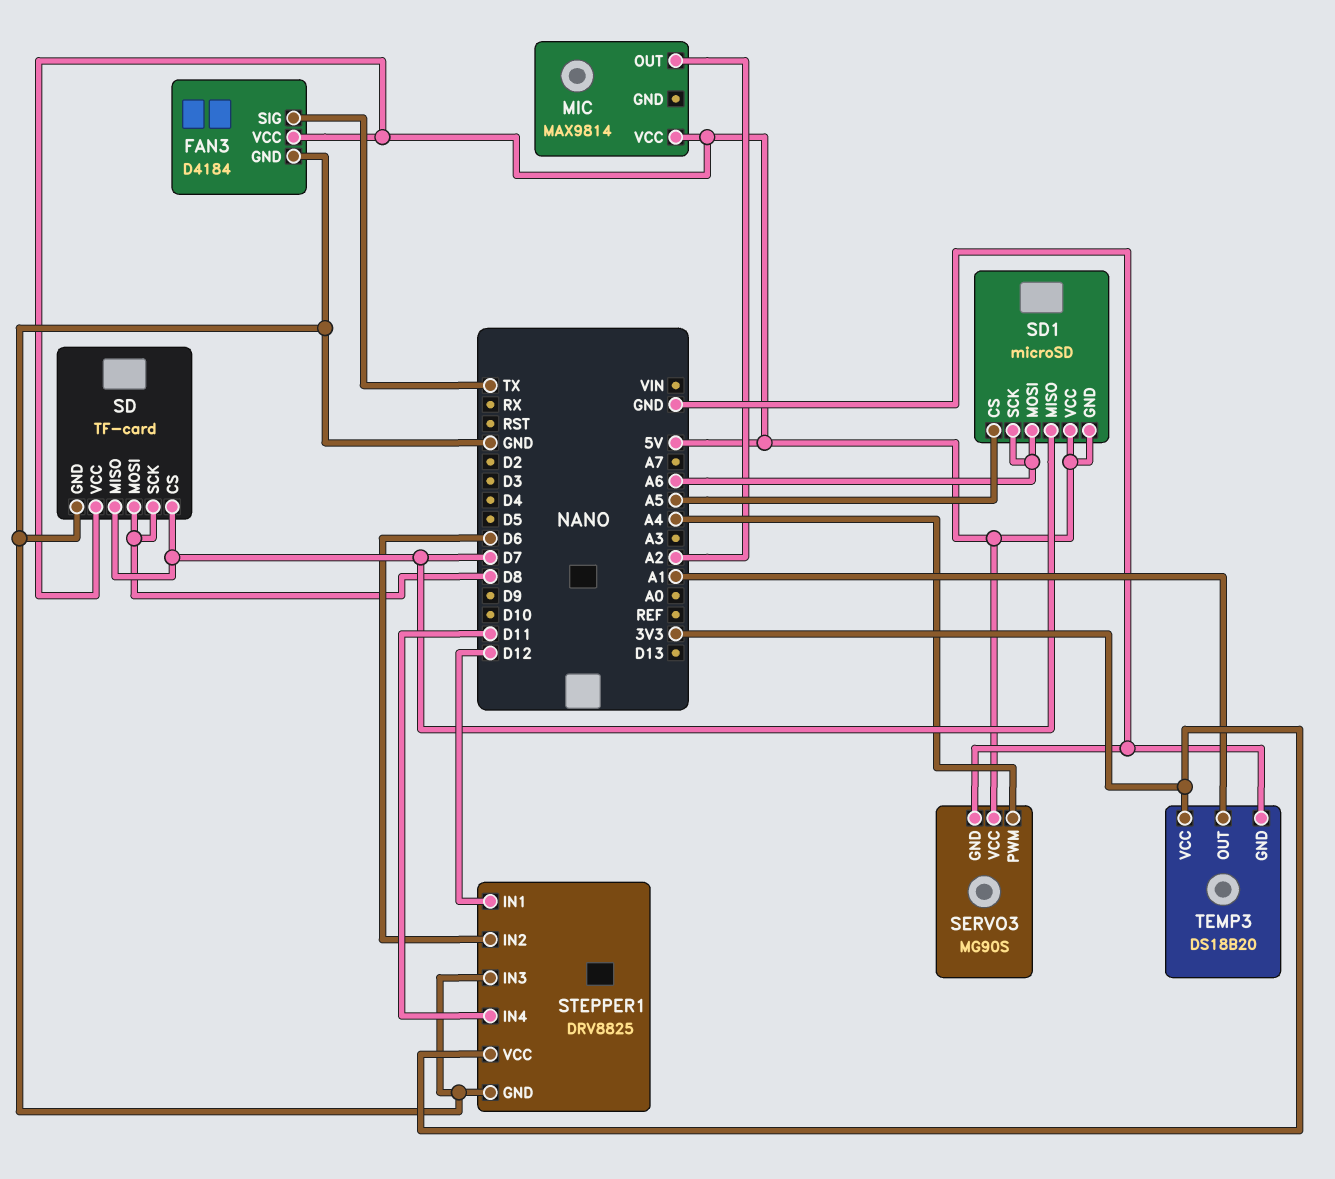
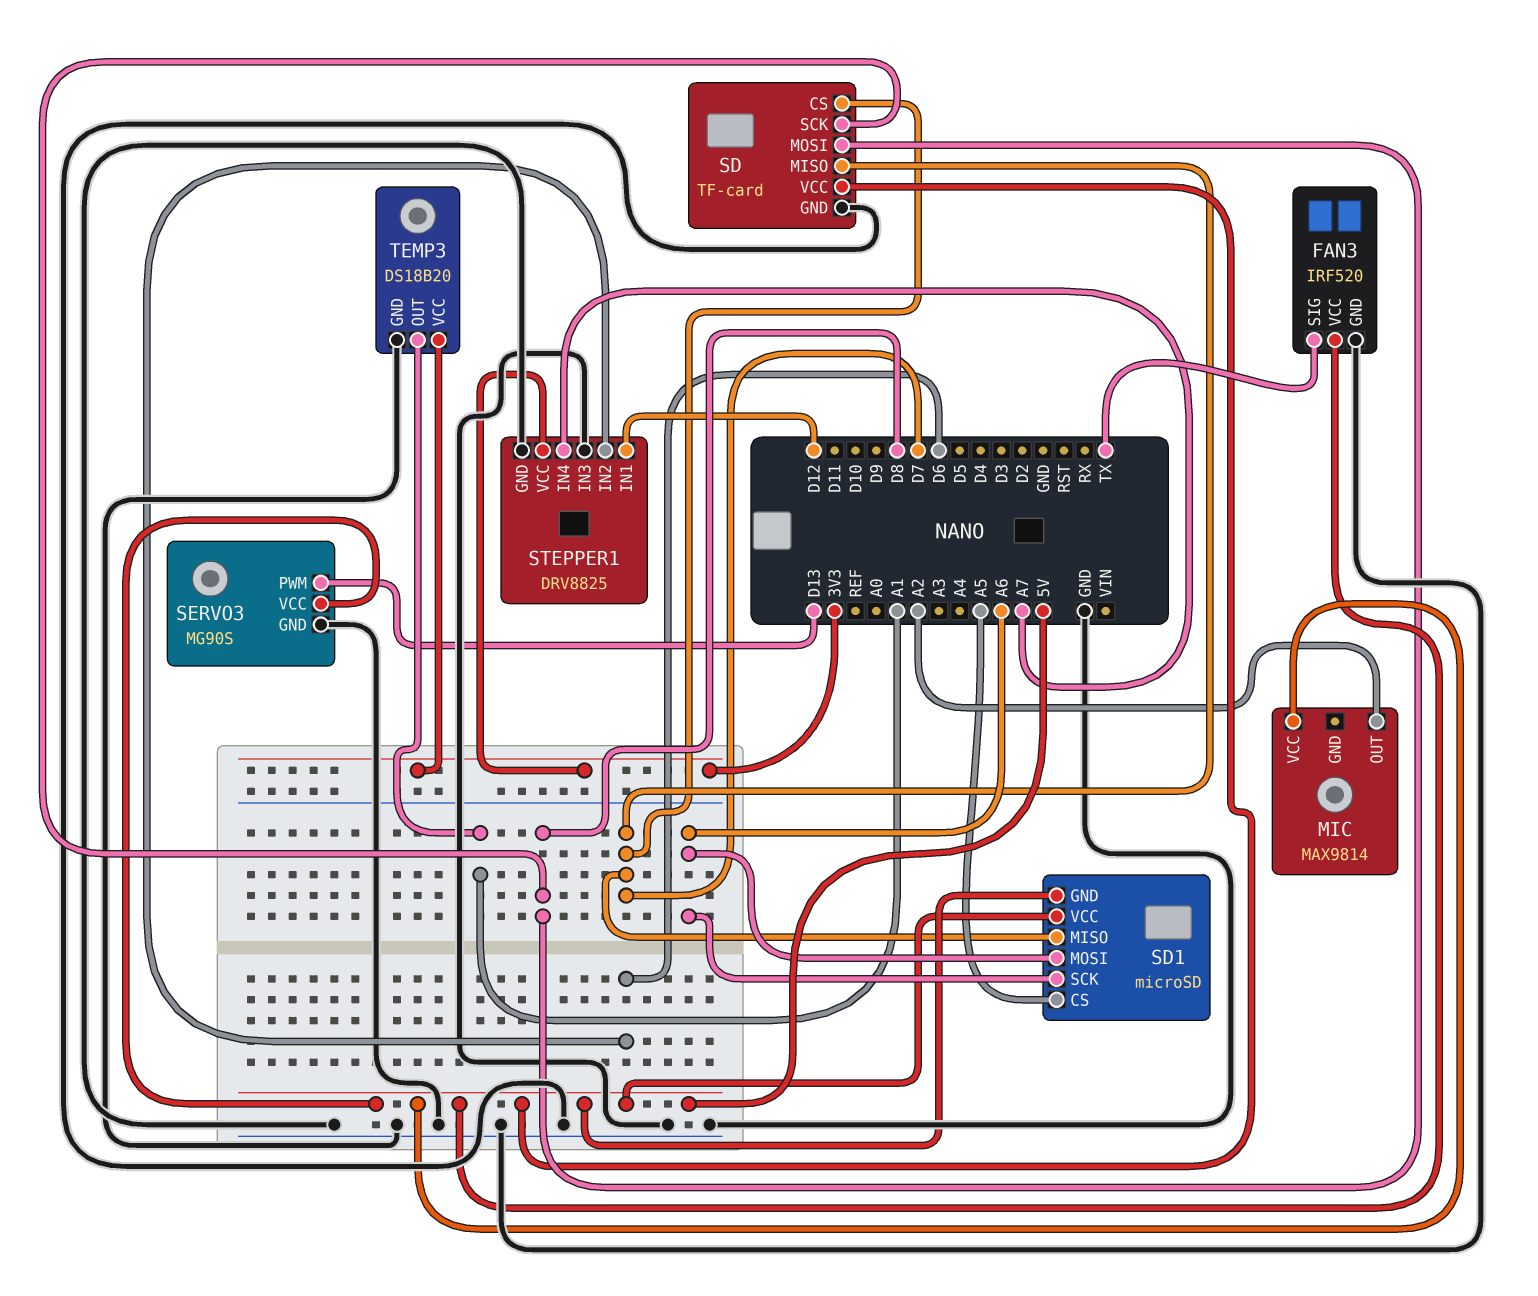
FAN3: D4184 -> IRF520
SERVO3 pin PWM: A4 -> D13
STEPPER1 pin IN4: D11 -> A7

